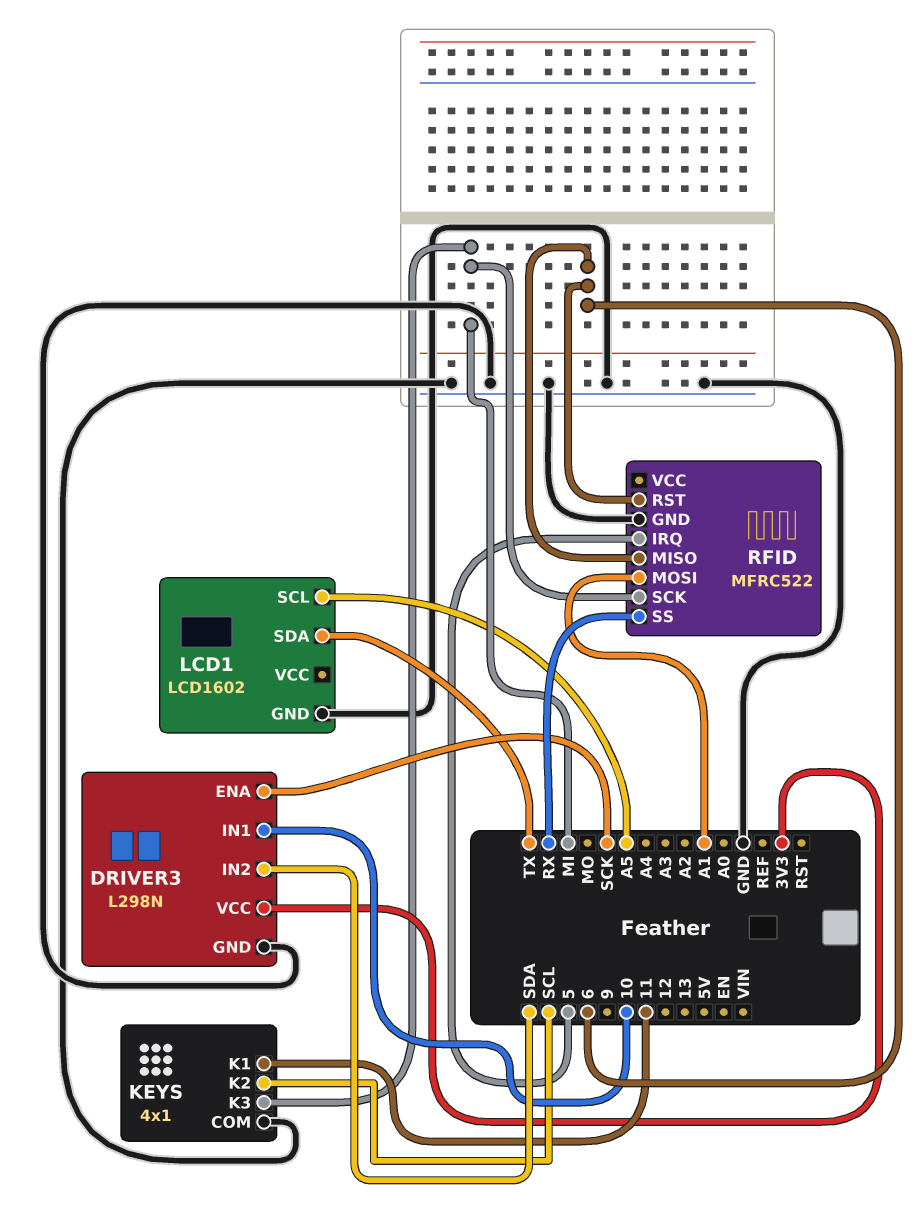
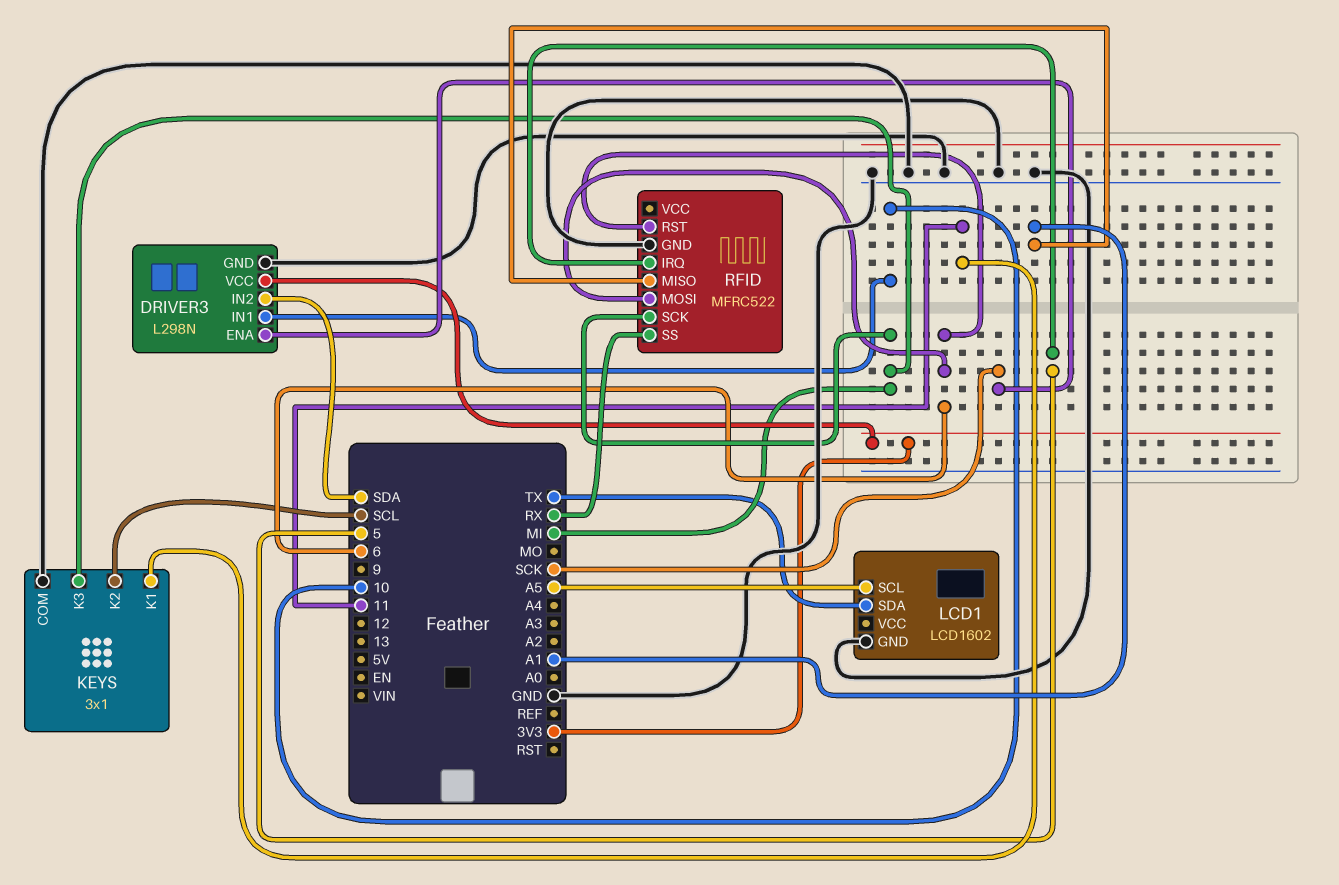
KEYS: 4x1 -> 3x1
RFID pin MISO: 6 -> A1
RFID pin MOSI: A1 -> 6

